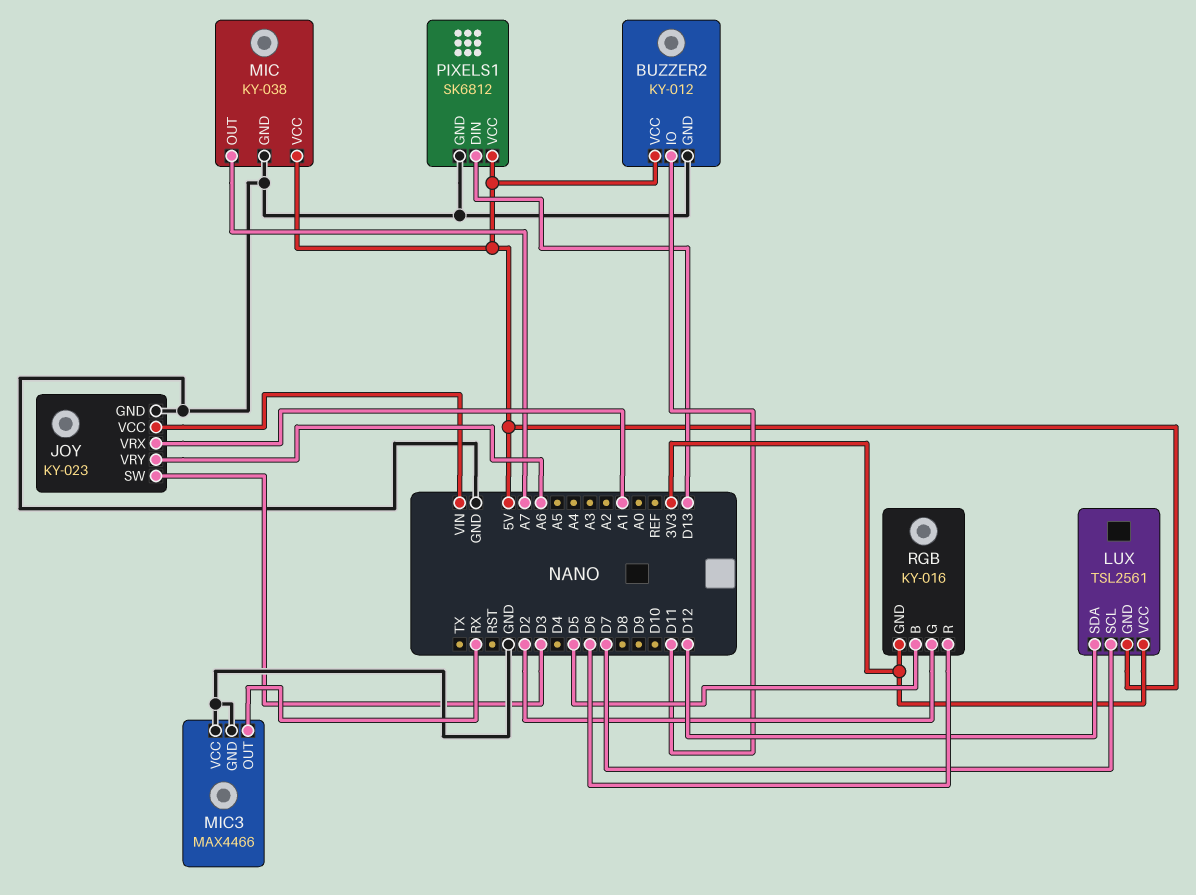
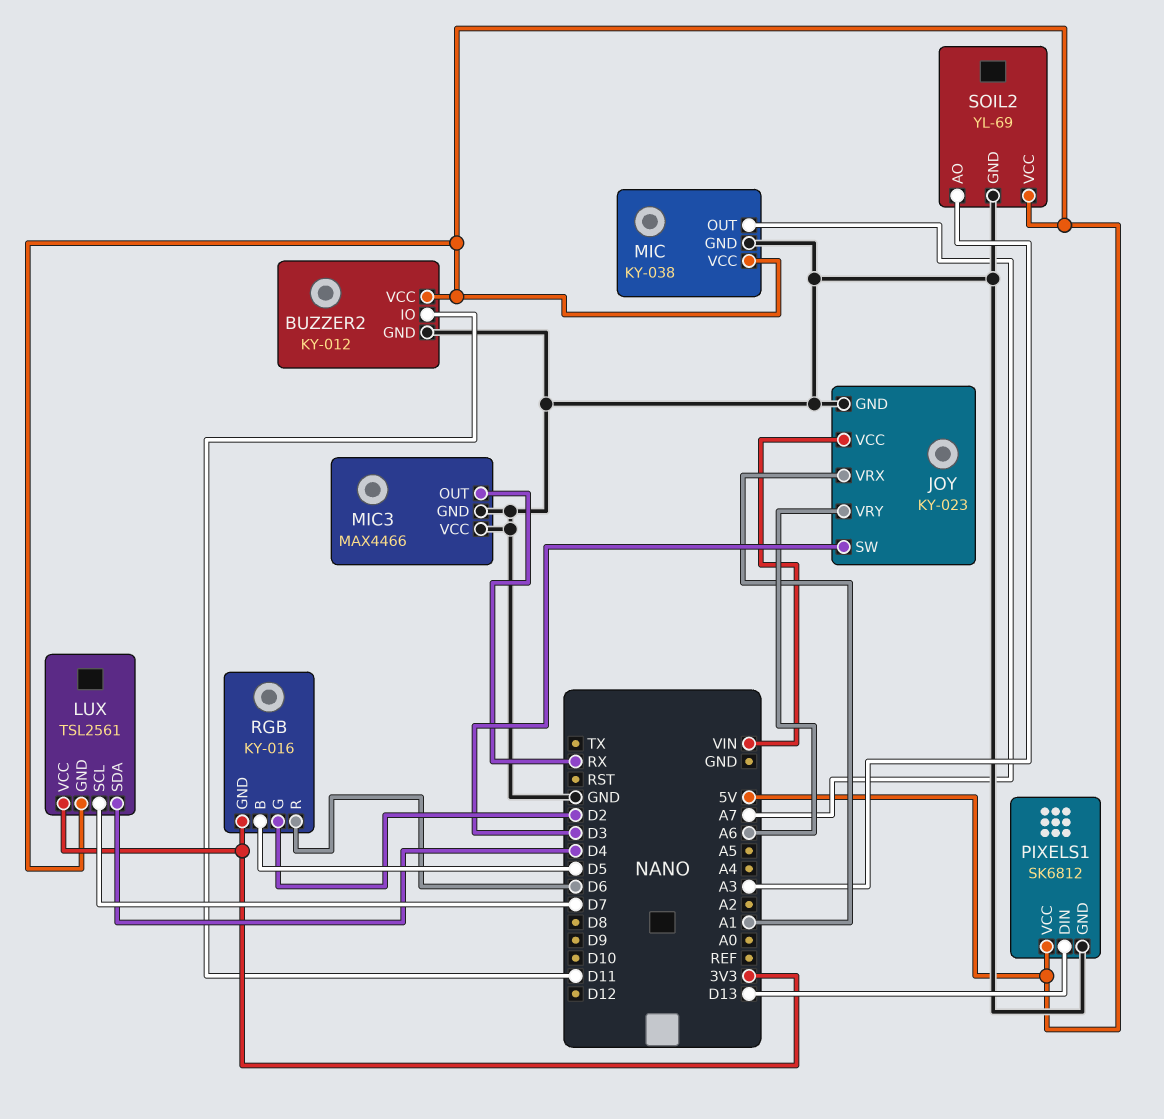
LUX pin SDA: D12 -> D4
SOIL2: none -> YL-69
SOIL2 pin AO: none -> A3
SOIL2 pin GND: none -> GND
SOIL2 pin VCC: none -> 5V

